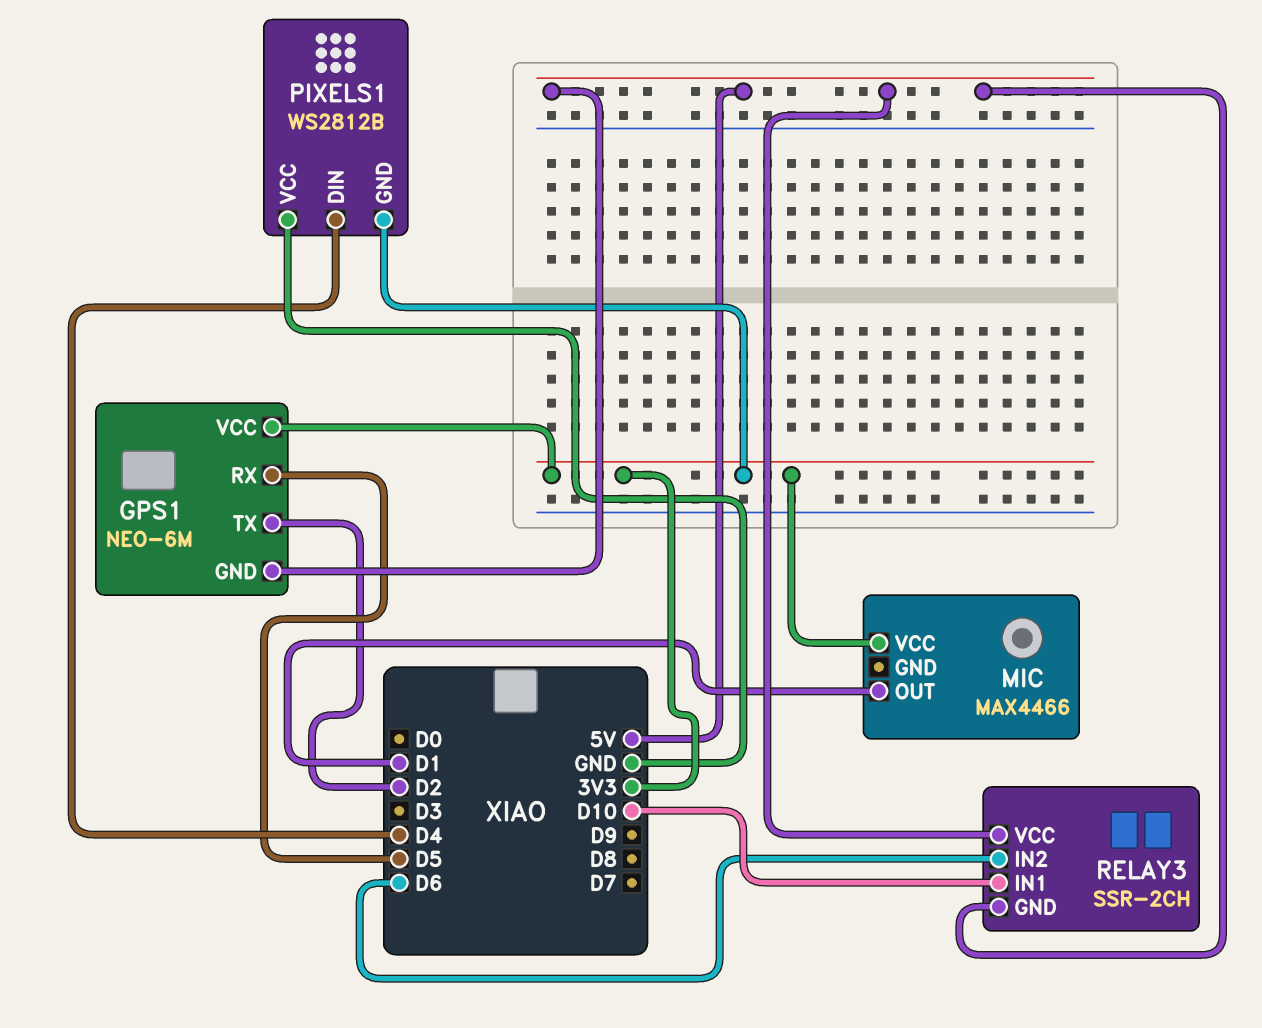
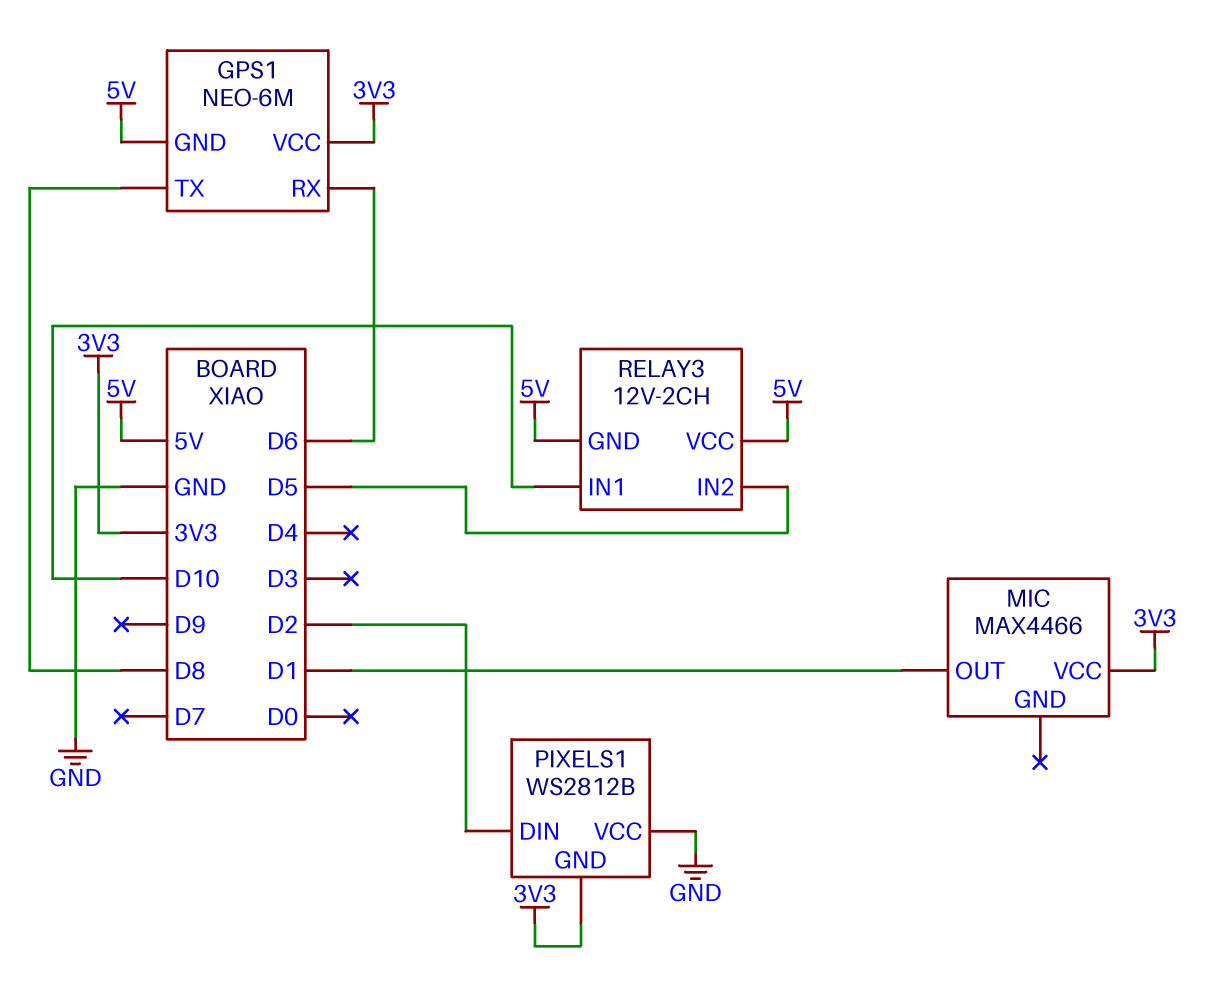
GPS1 pin RX: D5 -> D6
GPS1 pin TX: D2 -> D8
PIXELS1 pin DIN: D4 -> D2
RELAY3: SSR-2CH -> 12V-2CH
RELAY3 pin IN2: D6 -> D5

